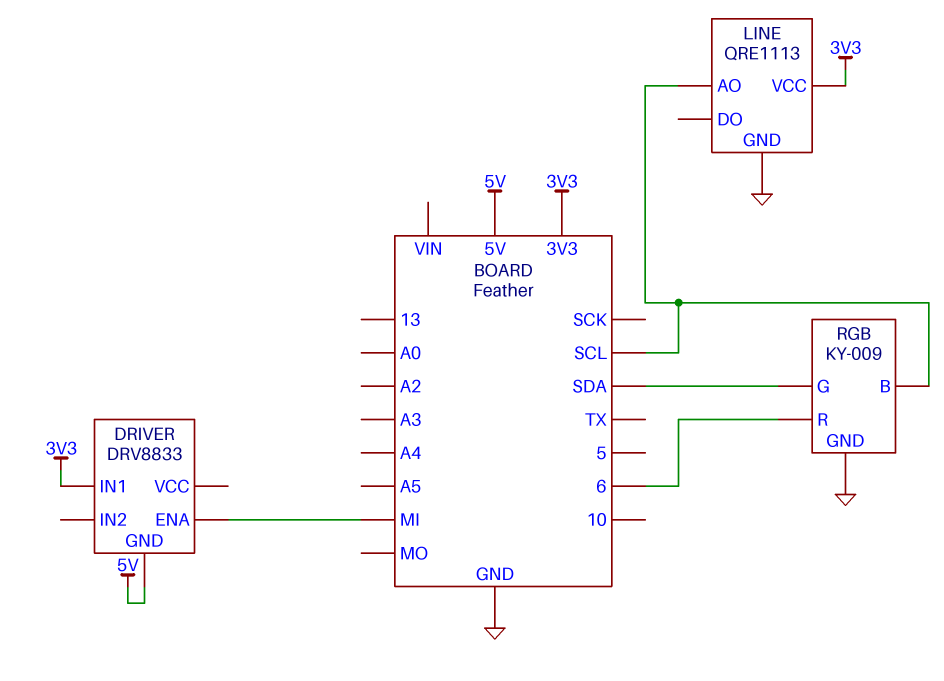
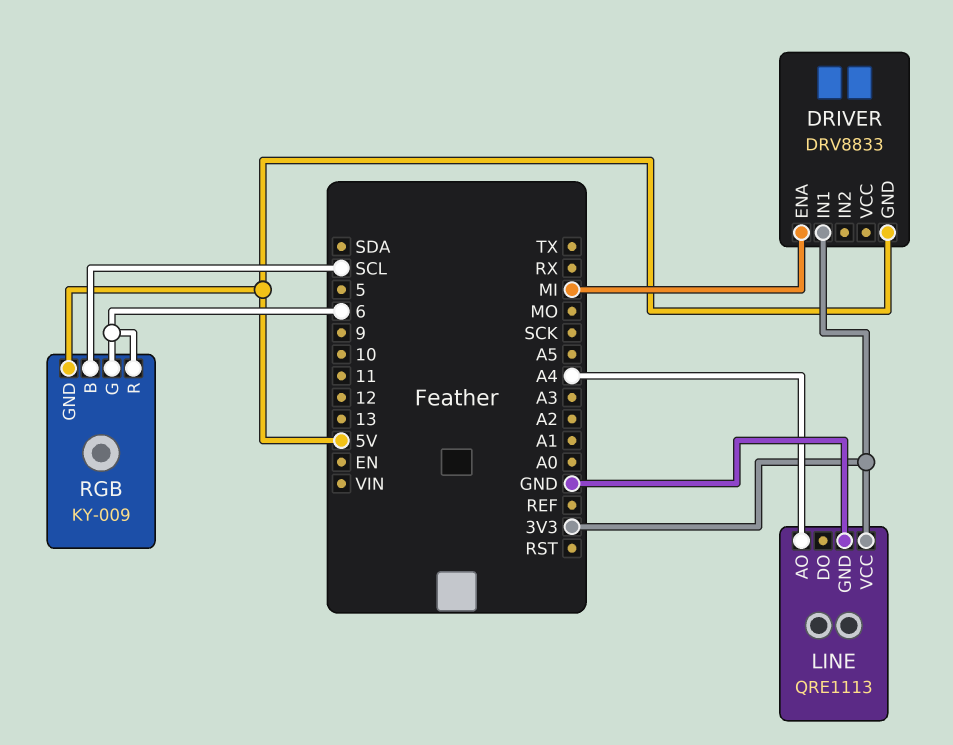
LINE pin AO: SCL -> A4
RGB pin G: SDA -> 6
RGB pin GND: GND -> 5V

